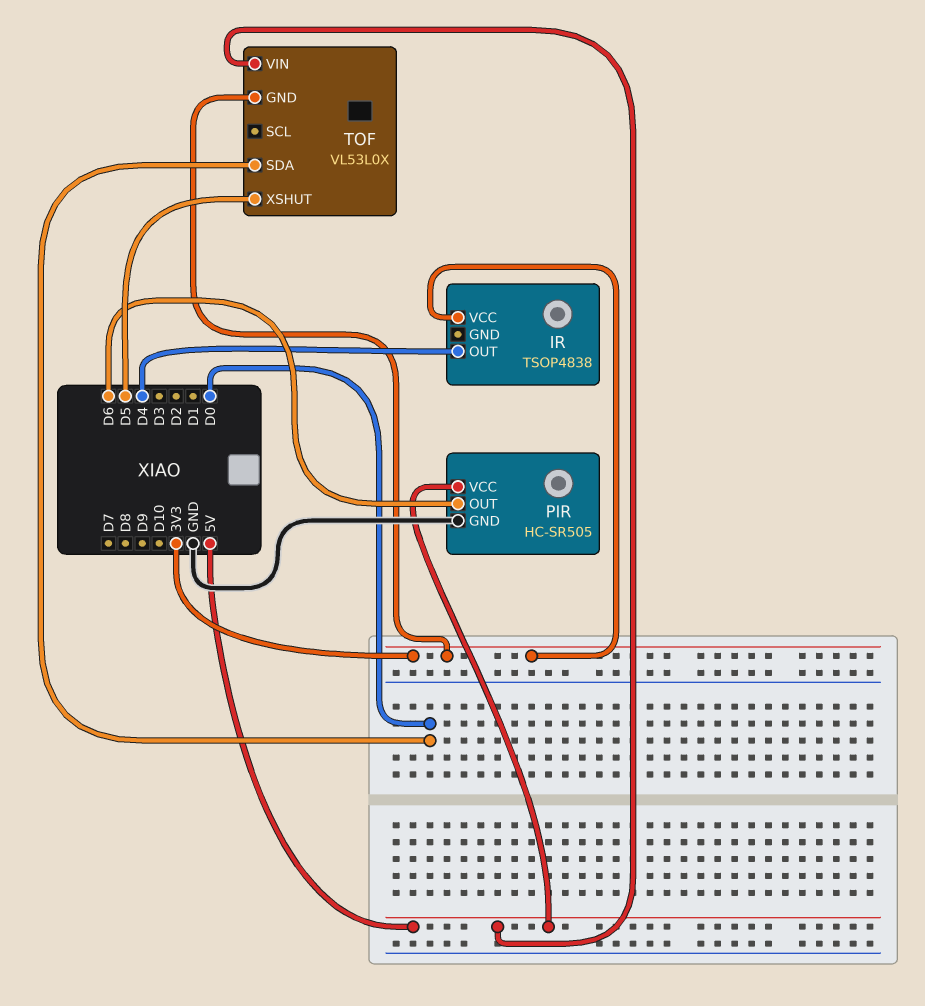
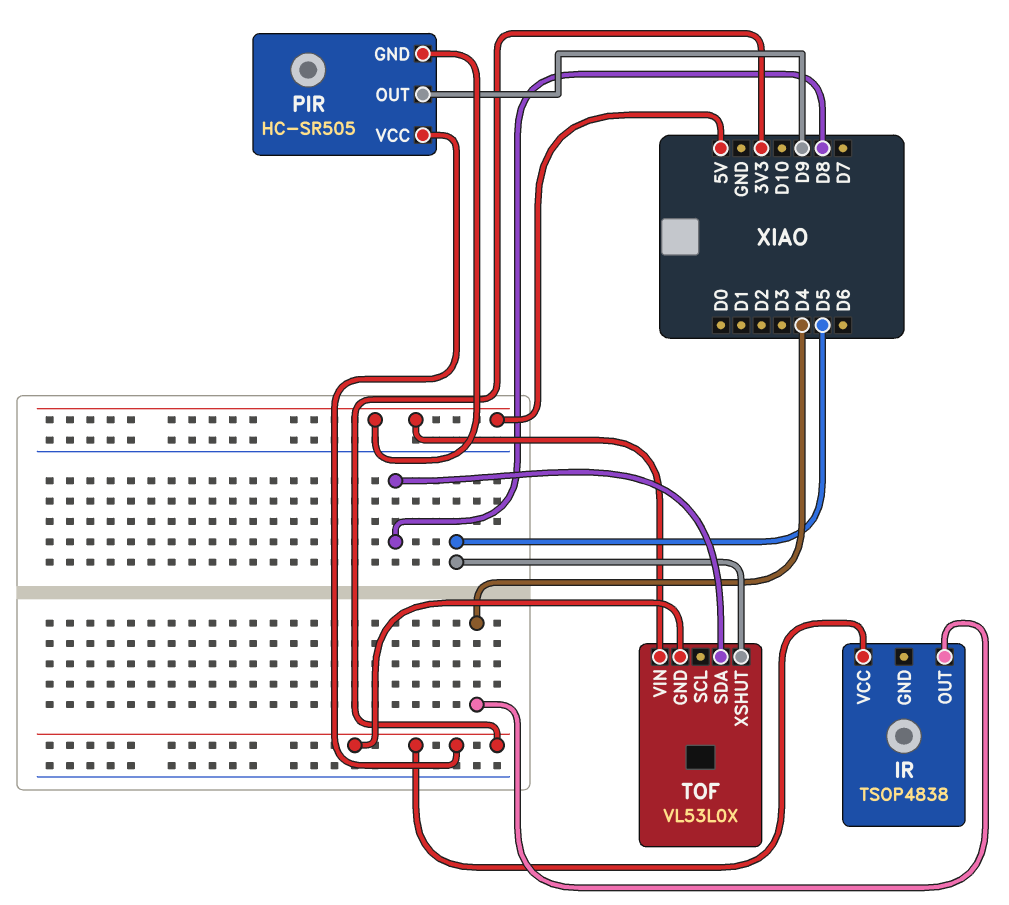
PIR pin GND: GND -> 5V
PIR pin OUT: D6 -> D9
PIR pin VCC: 5V -> 3V3
TOF pin SDA: D0 -> D8

